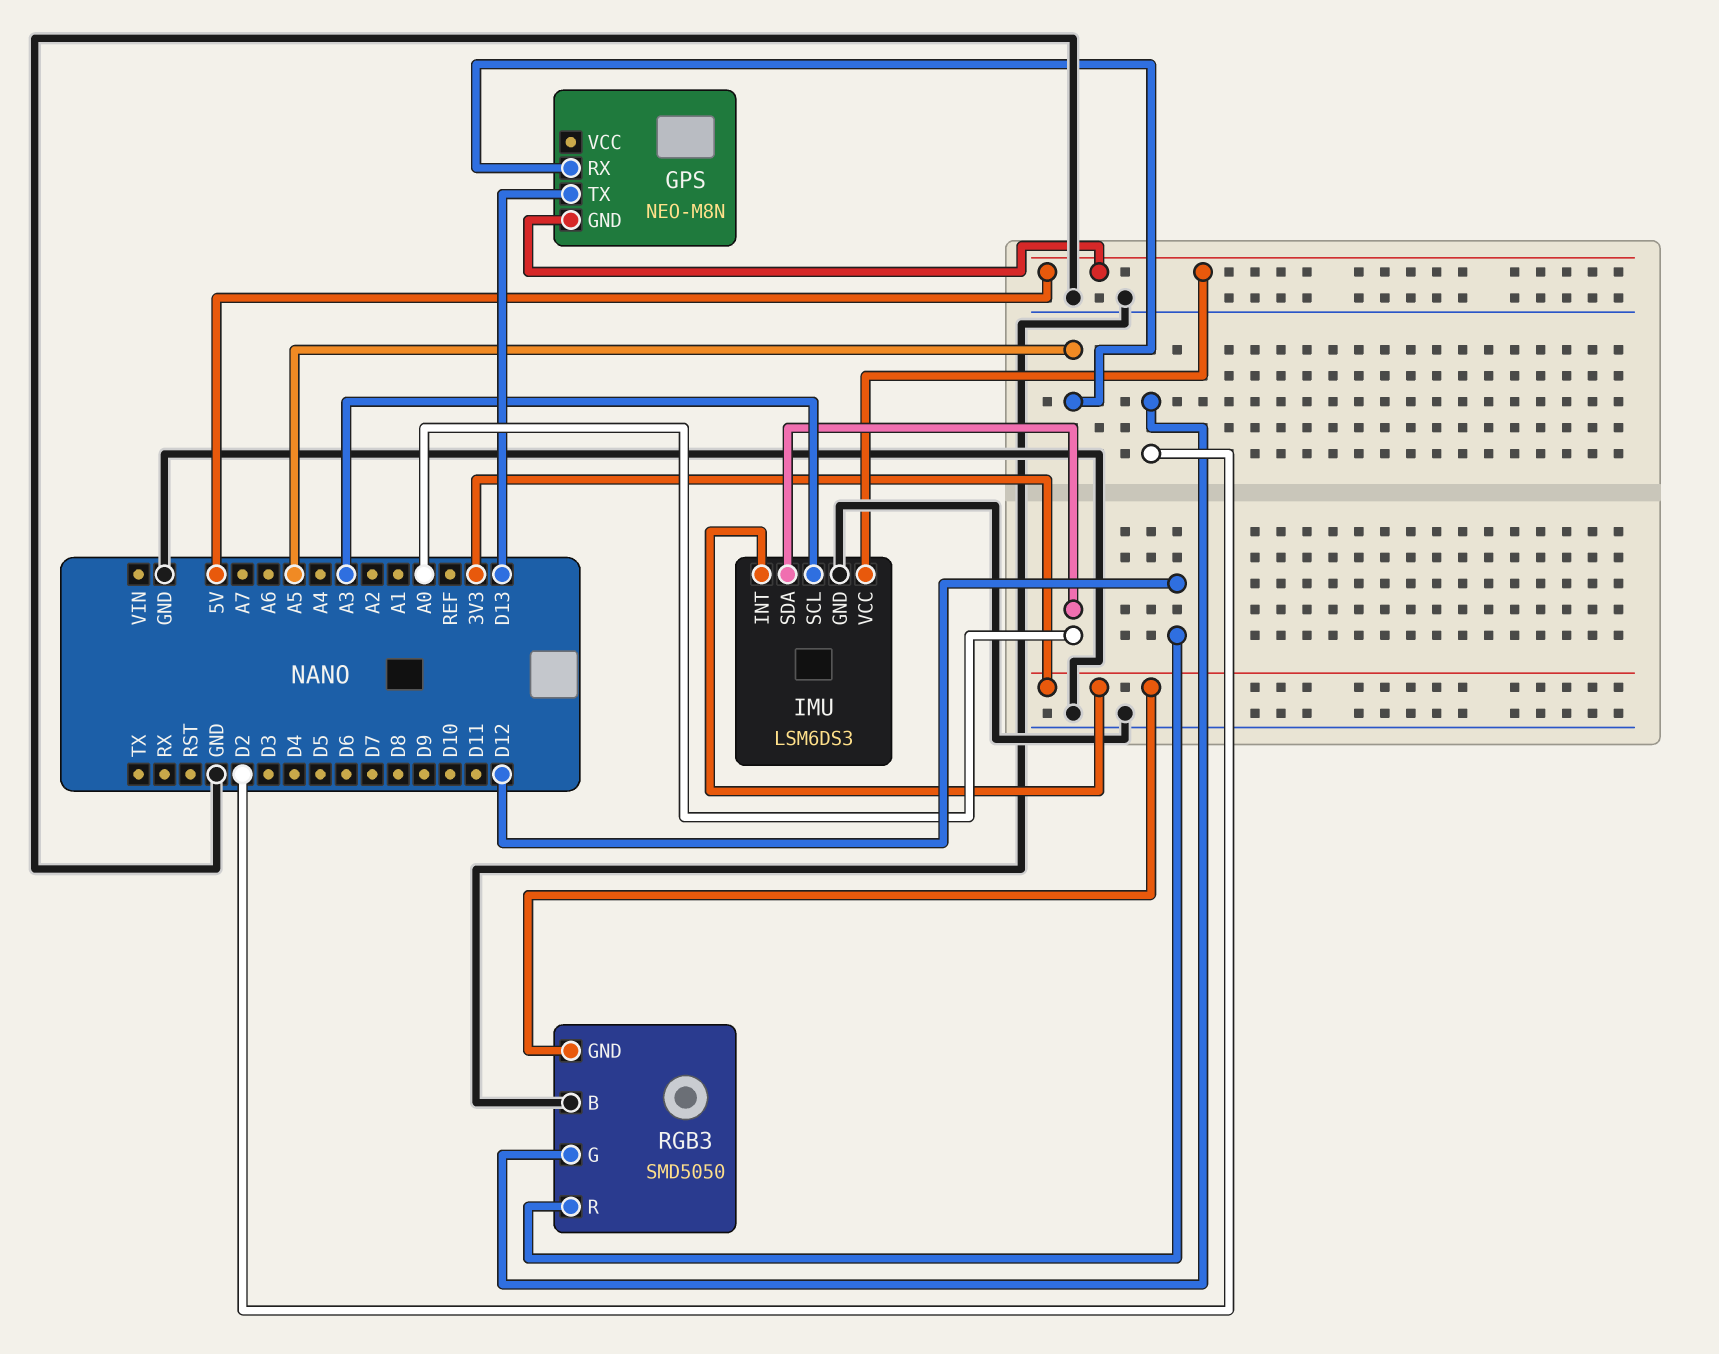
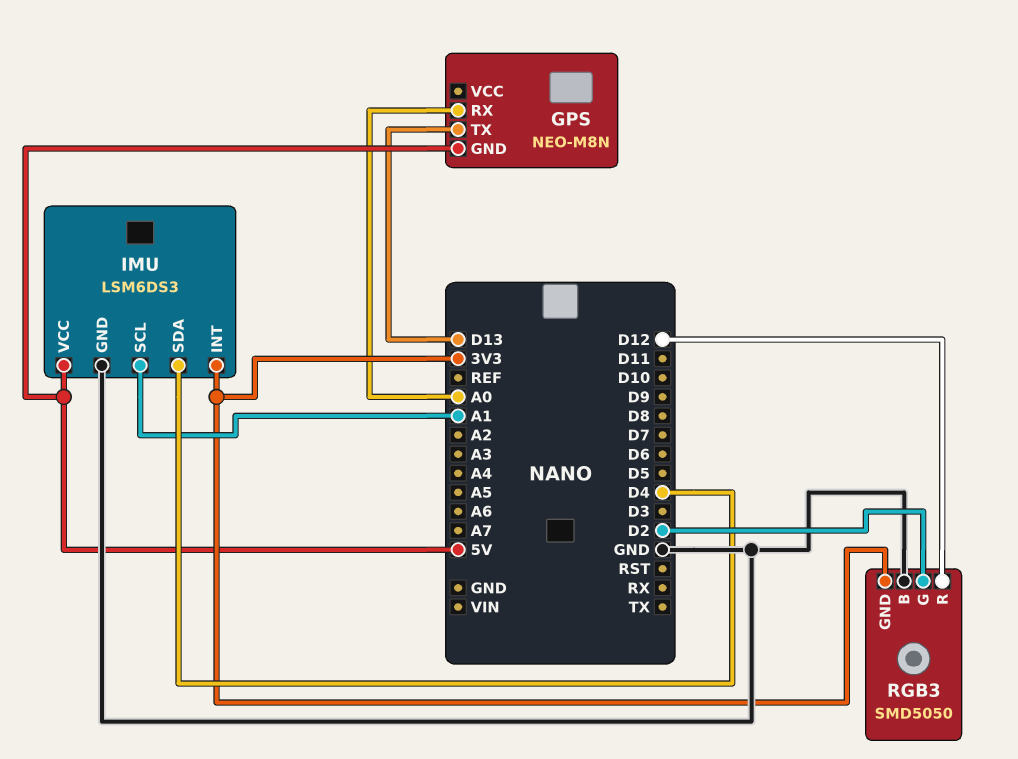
GPS pin RX: A5 -> A0
IMU pin SCL: A3 -> A1
IMU pin SDA: A0 -> D4

